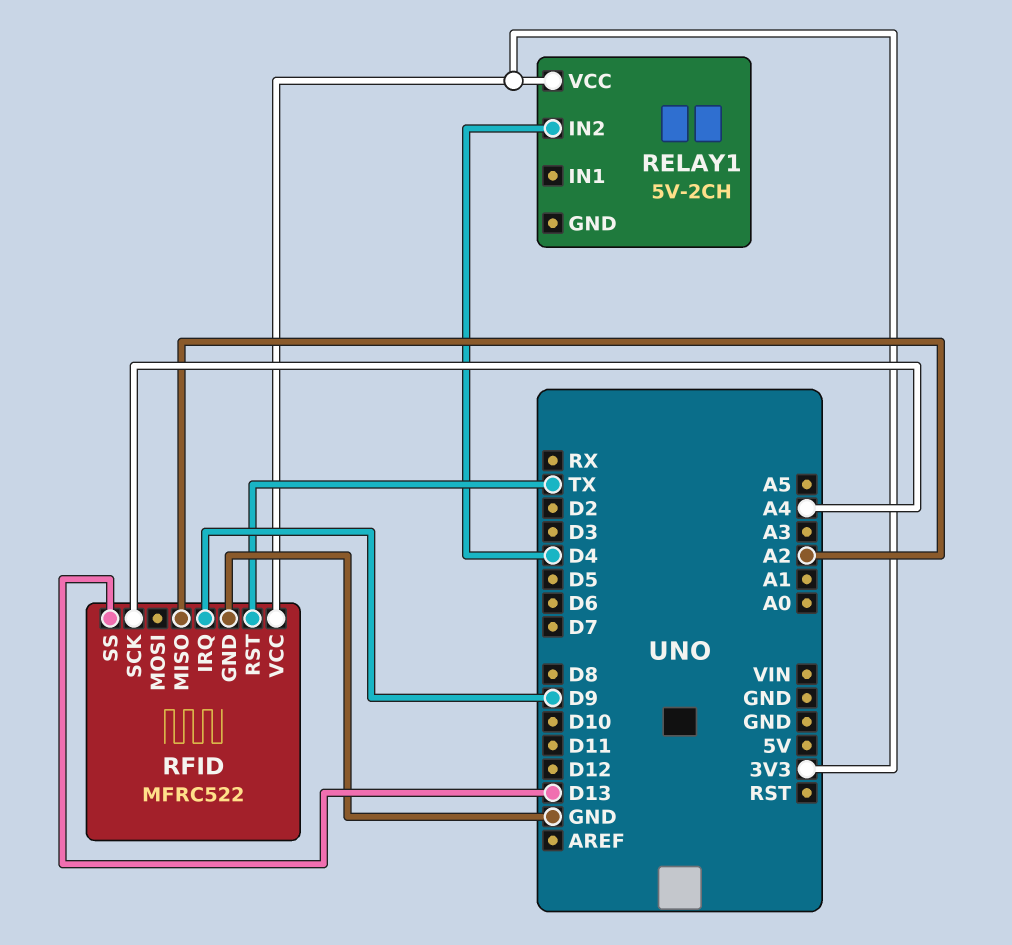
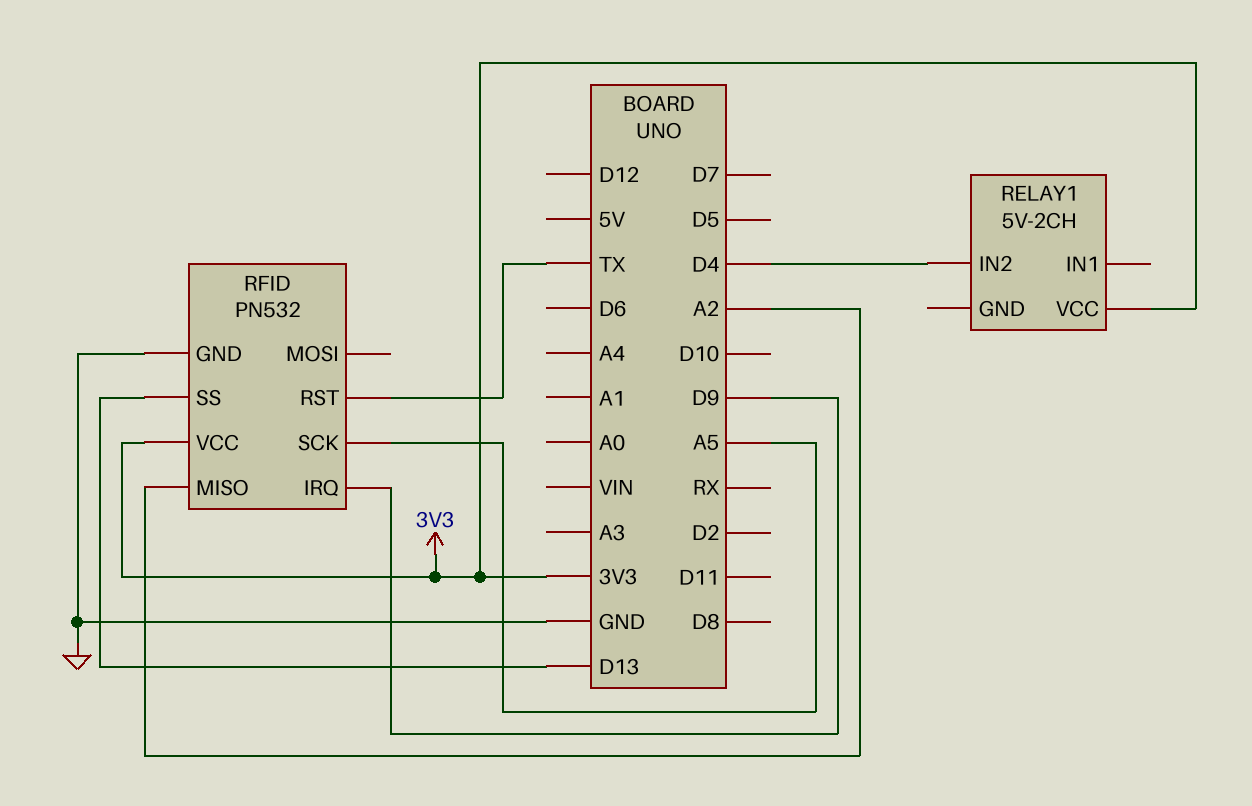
RFID: MFRC522 -> PN532
RFID pin SCK: A4 -> A5

